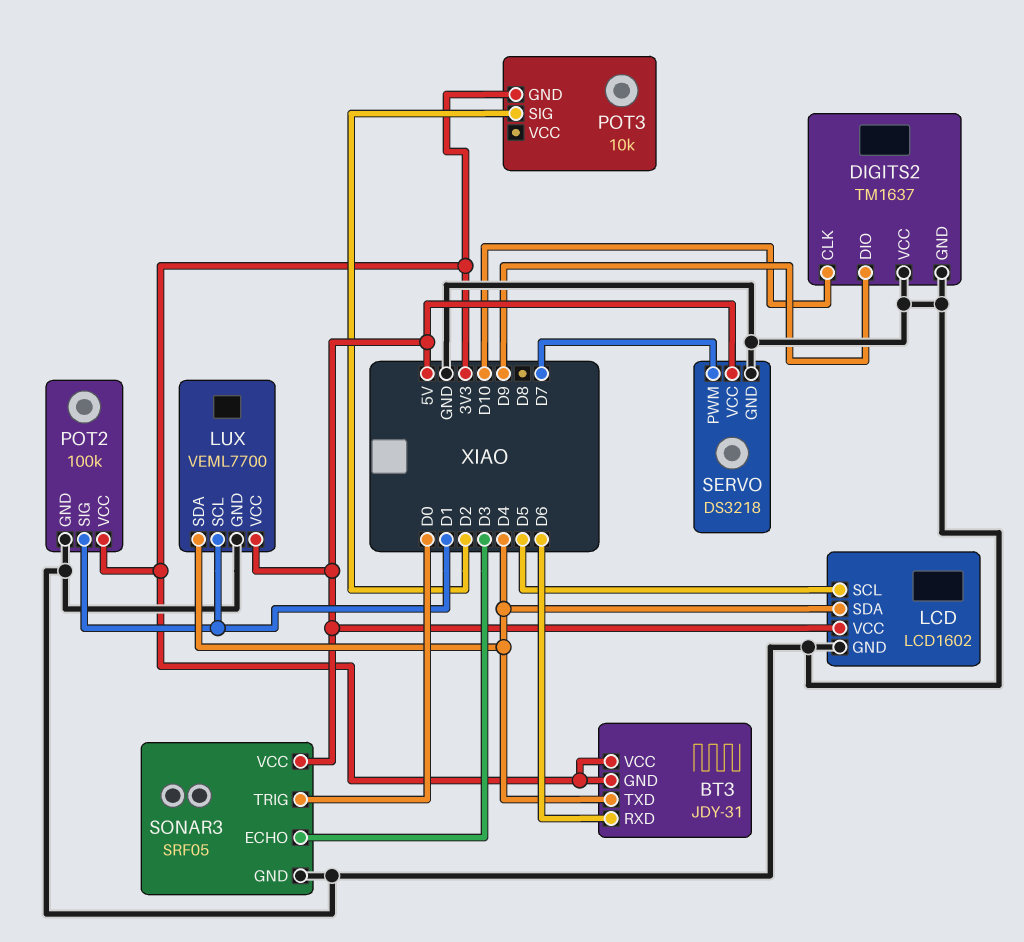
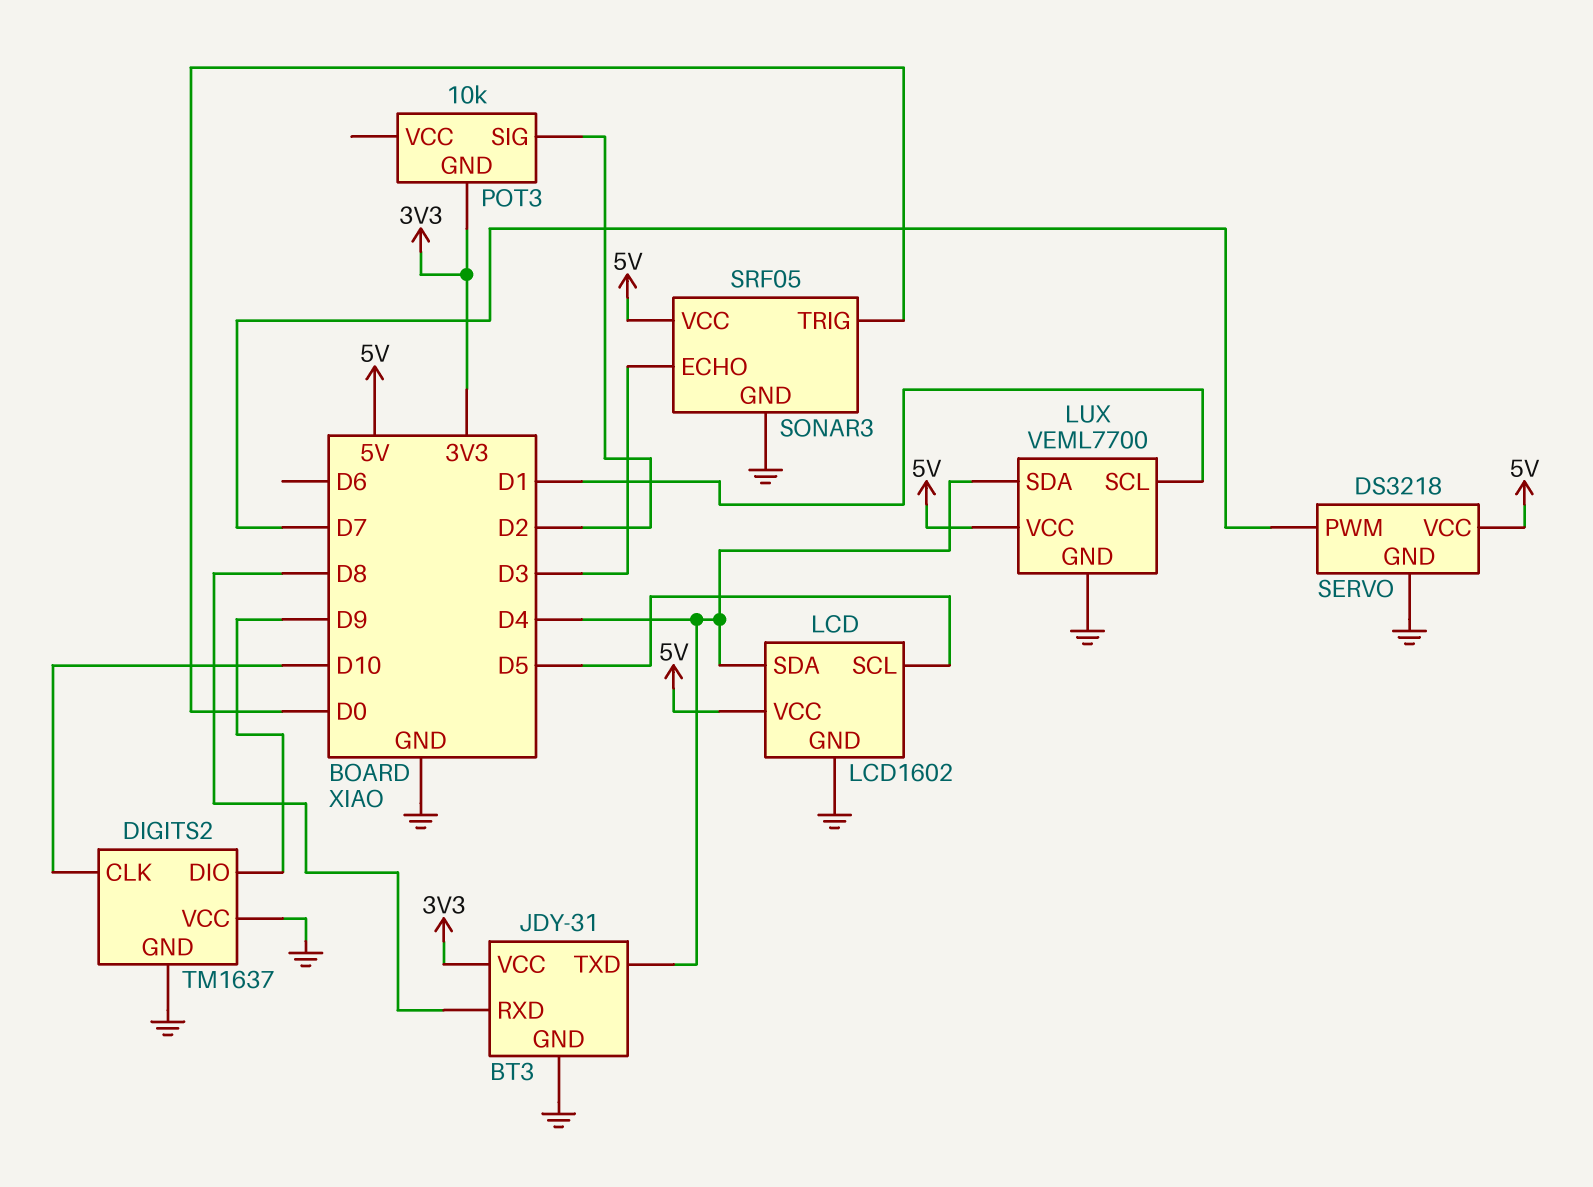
BT3 pin GND: 3V3 -> GND
BT3 pin RXD: D6 -> D8
POT2: 100k -> none
POT2 pin GND: GND -> none
POT2 pin SIG: D1 -> none
POT2 pin VCC: 3V3 -> none

